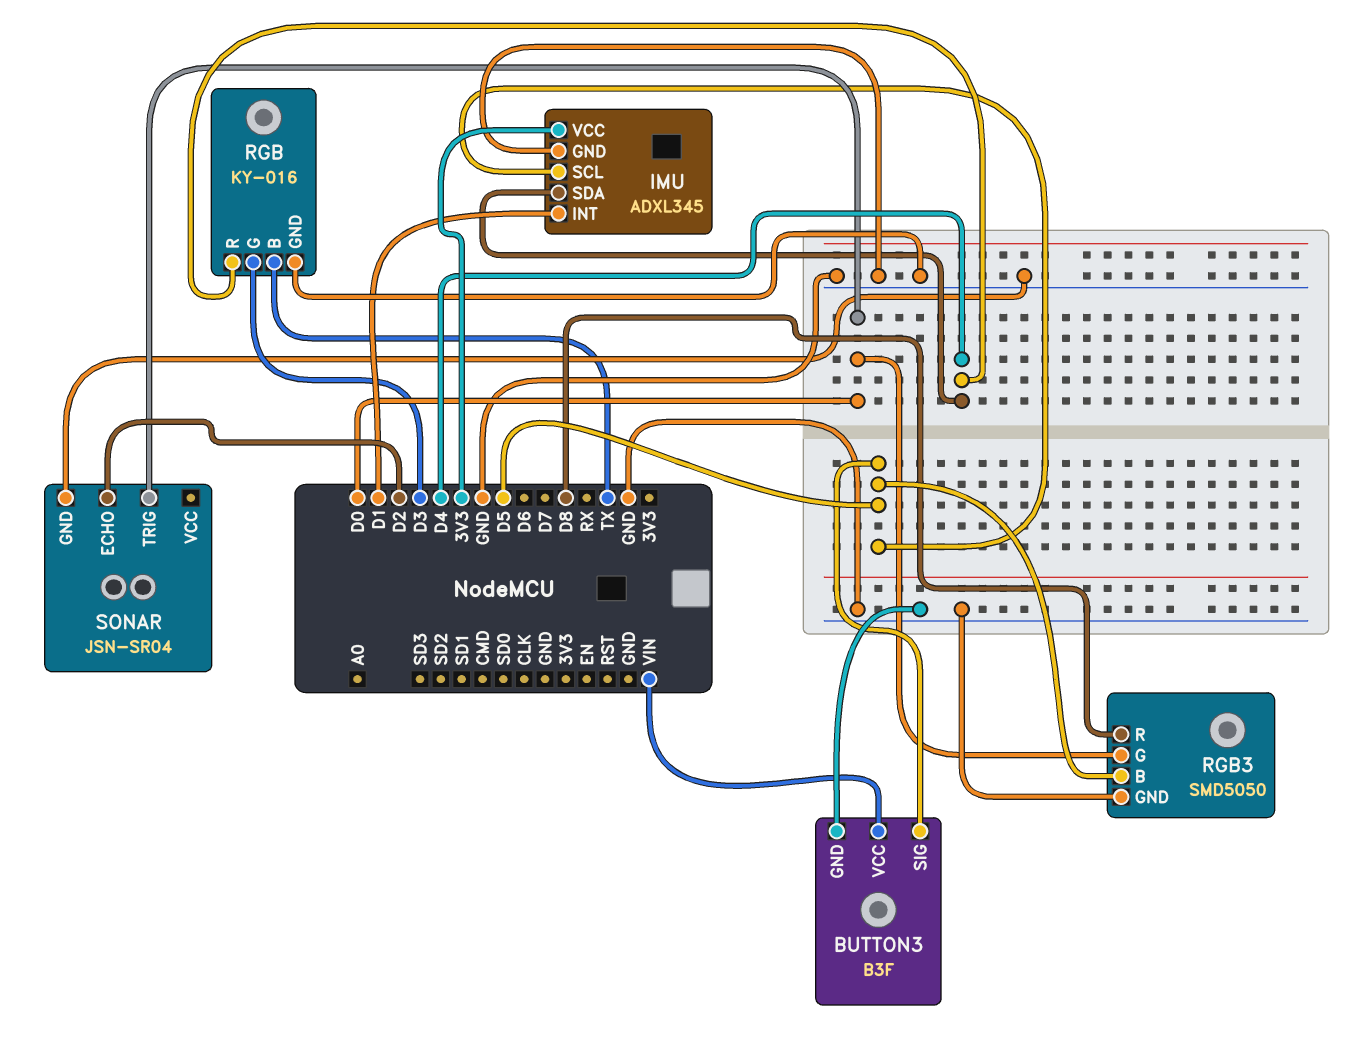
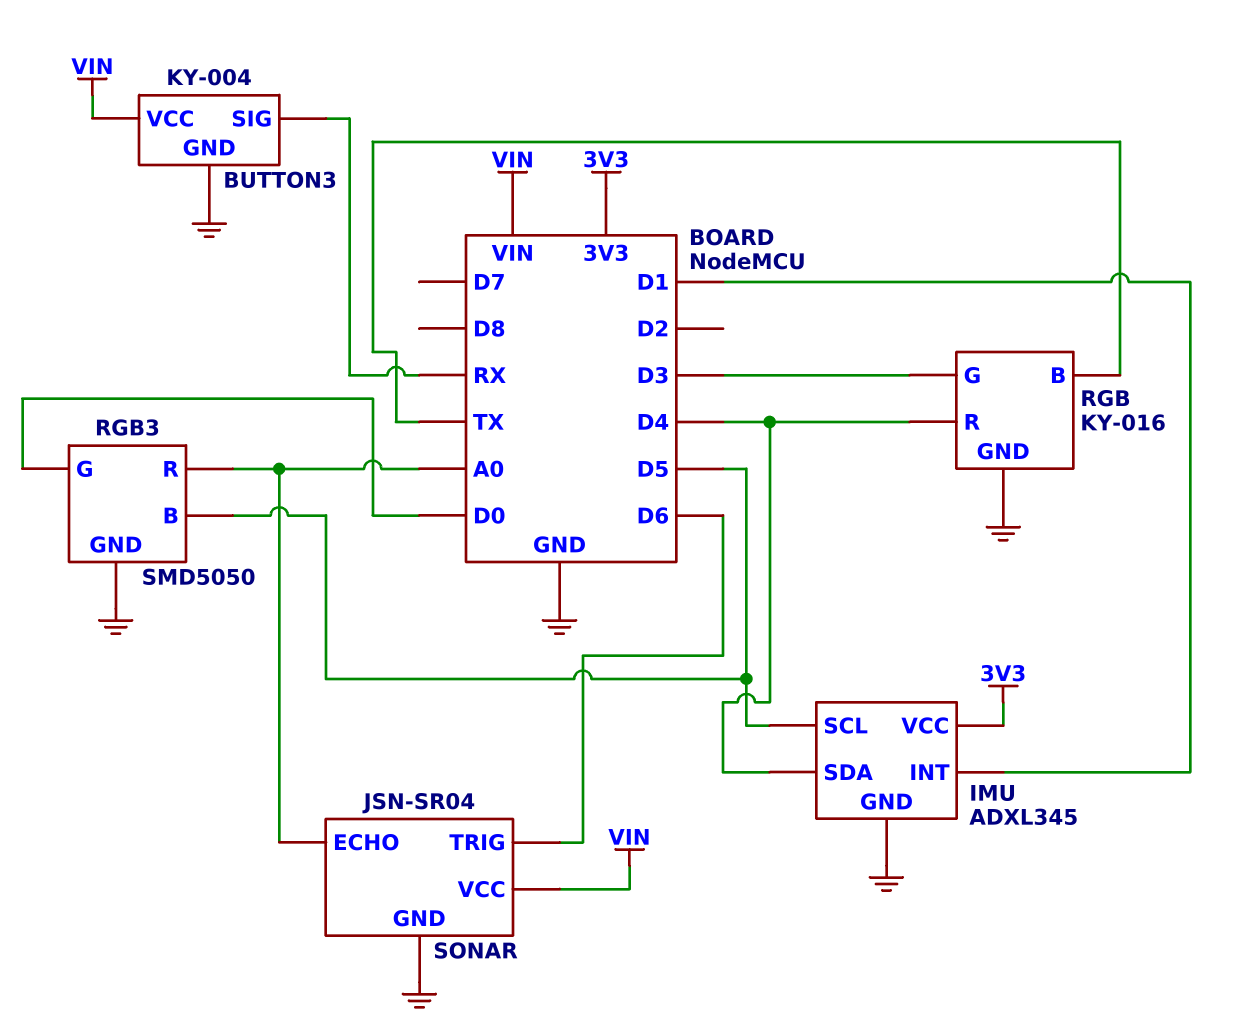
BUTTON3: B3F -> KY-004
BUTTON3 pin SIG: D5 -> RX
RGB3 pin R: D8 -> A0
SONAR pin ECHO: D2 -> A0
SONAR pin TRIG: D0 -> D6
SONAR pin VCC: none -> VIN

